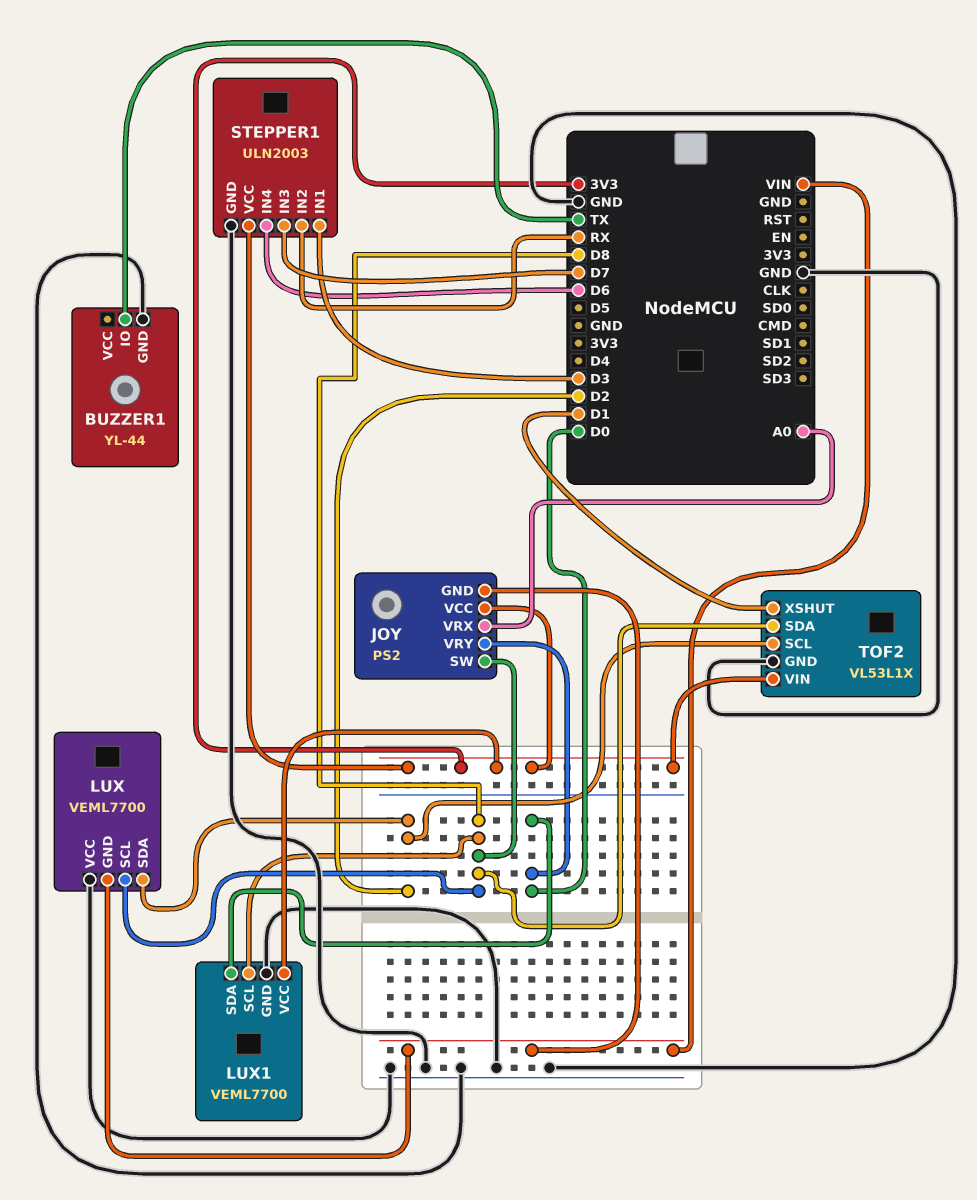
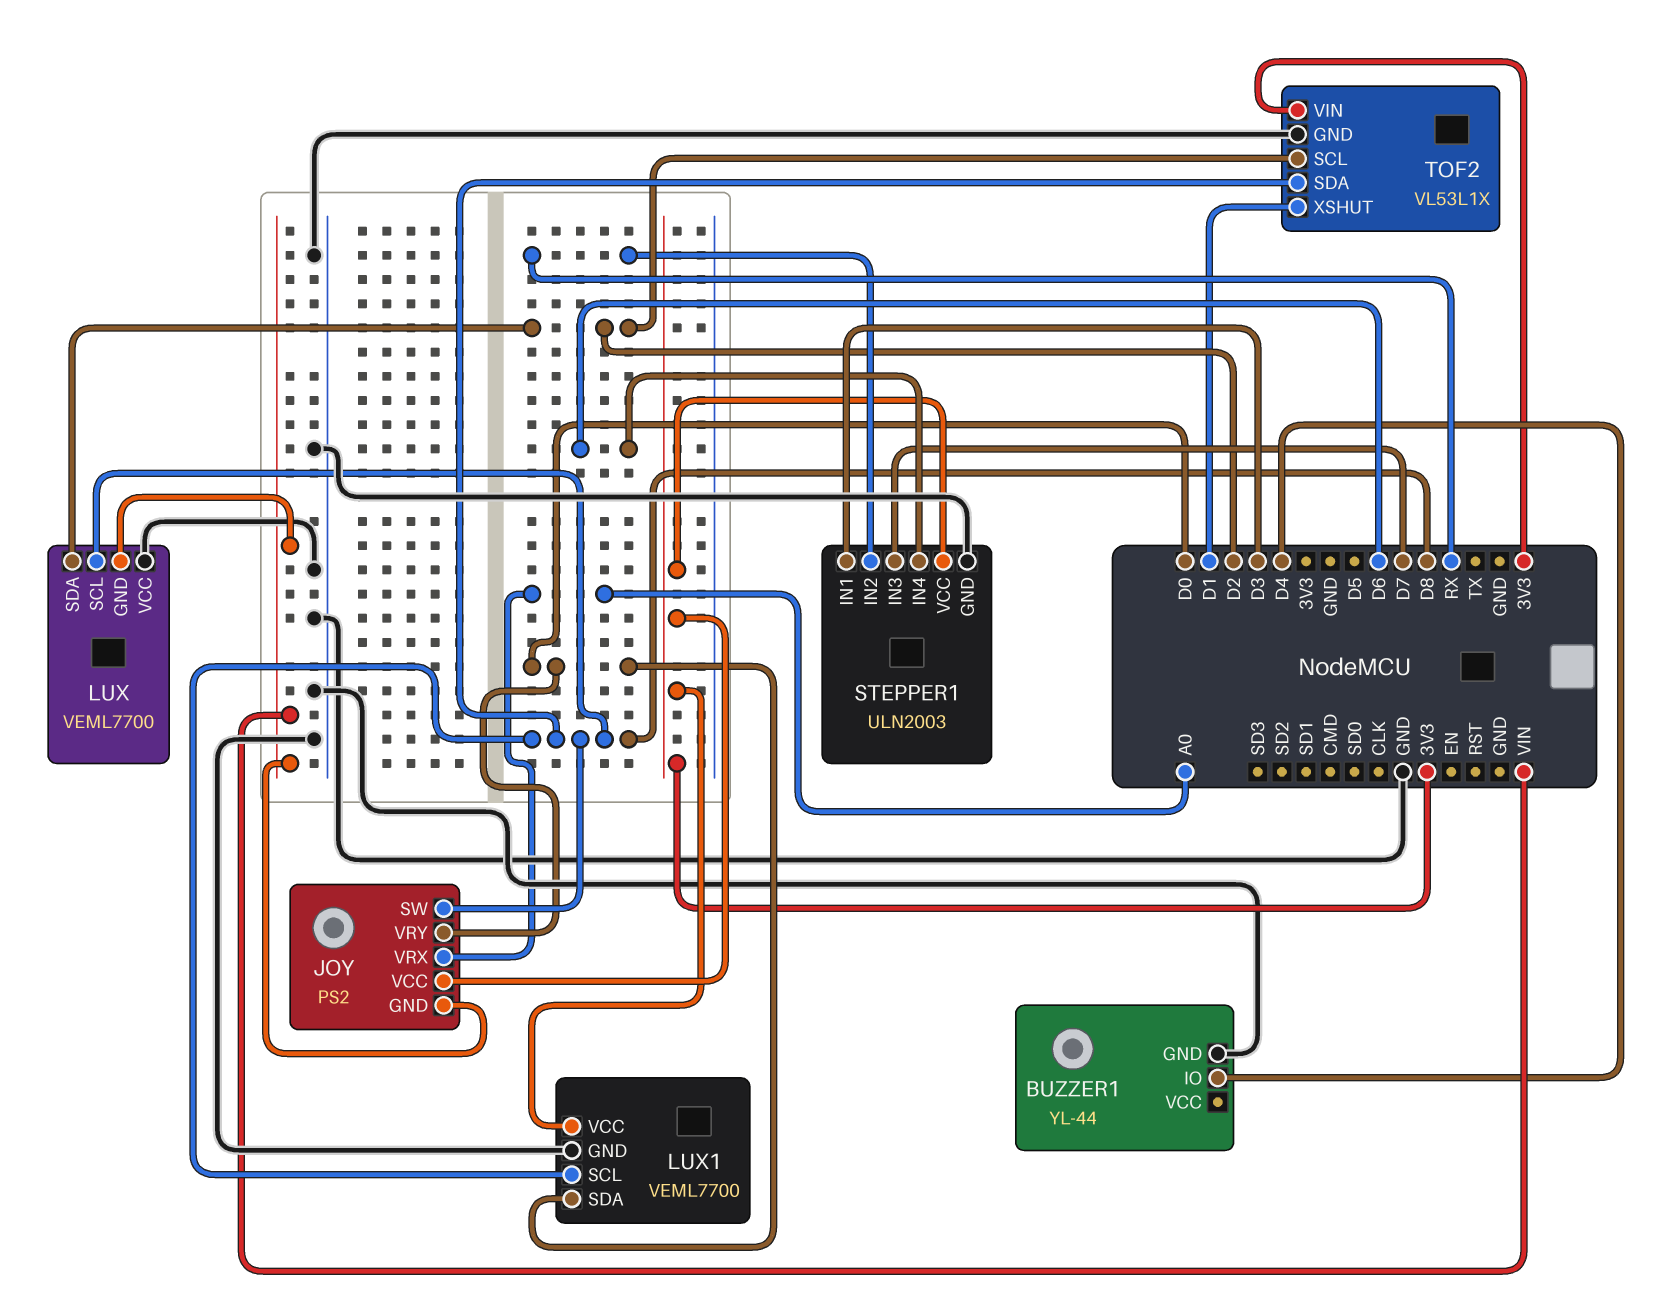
BUZZER1 pin IO: TX -> D4

